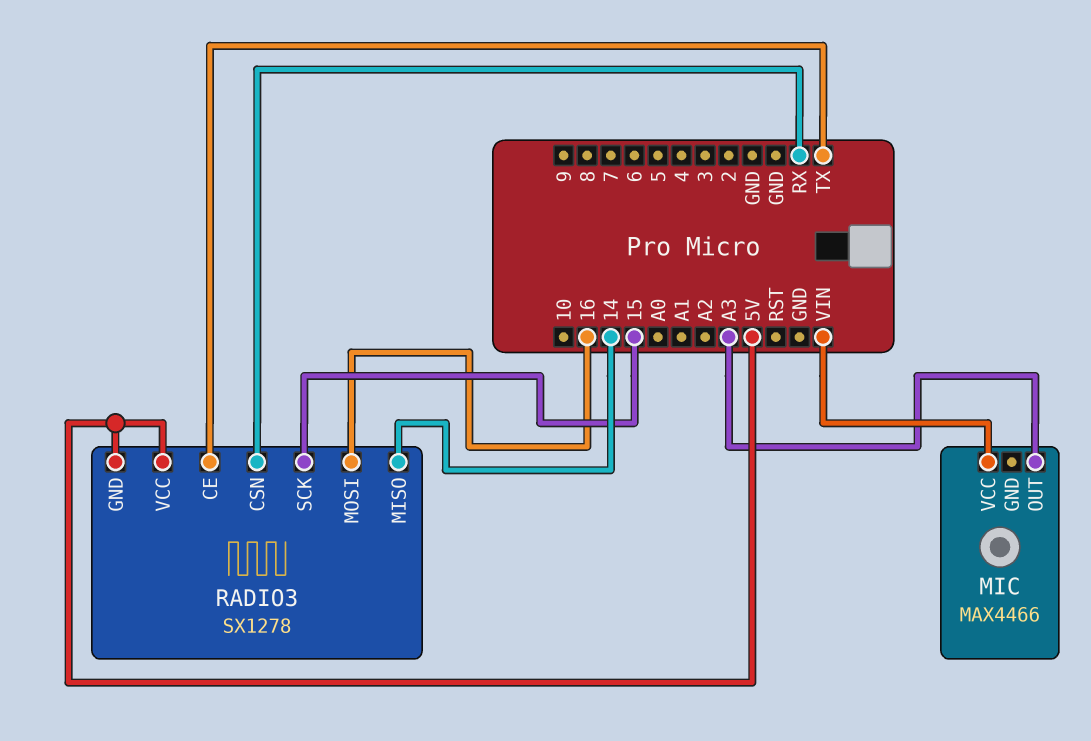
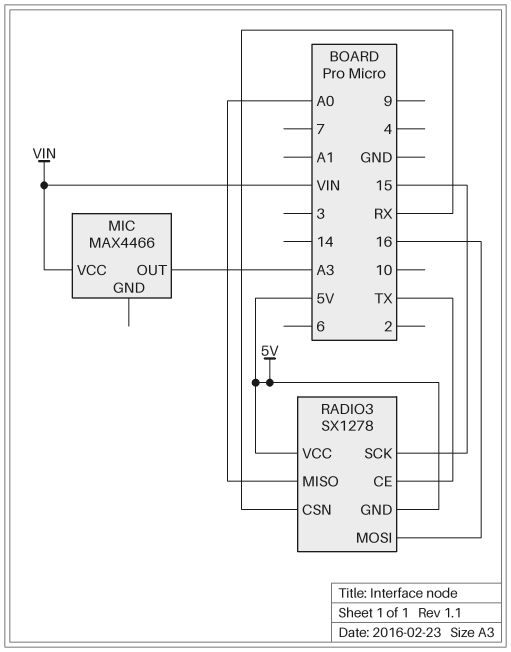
RADIO3 pin MISO: 14 -> A0

